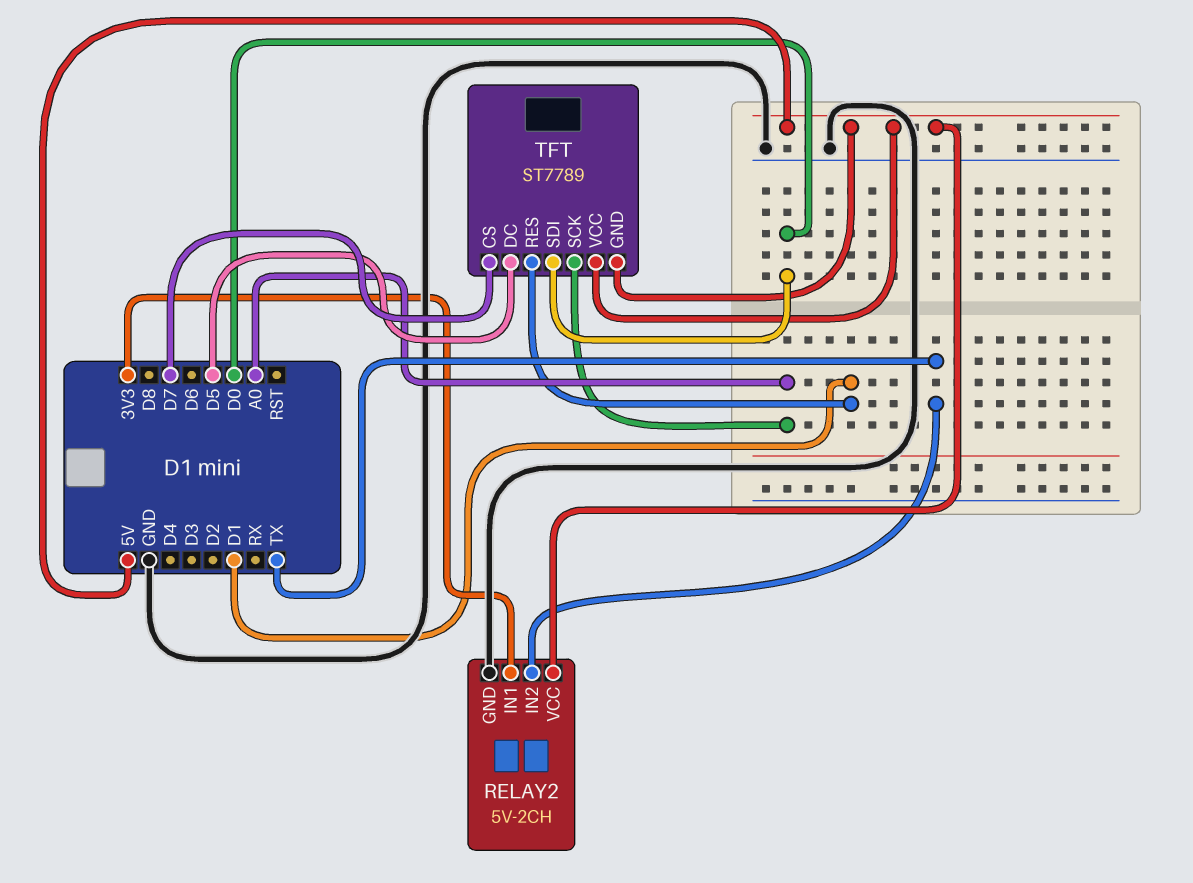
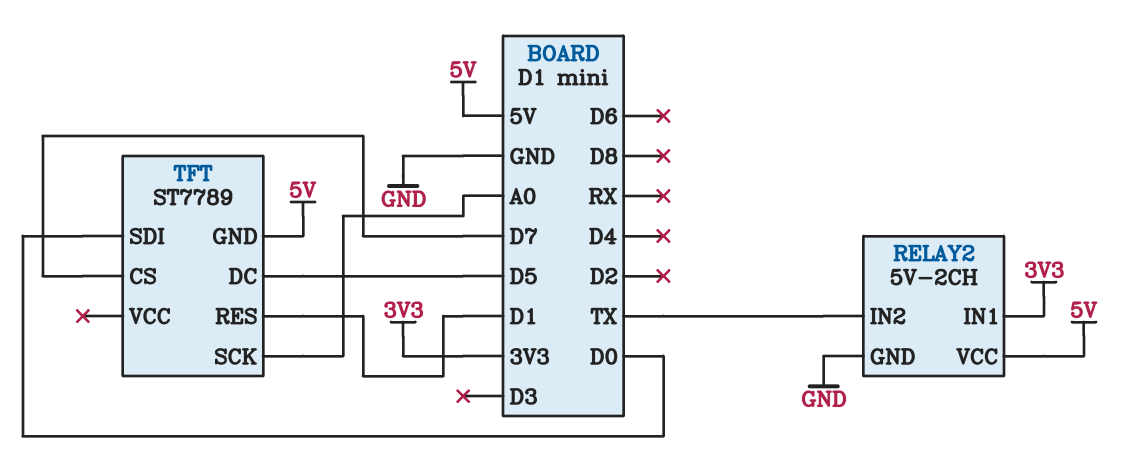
TFT pin VCC: 5V -> none

